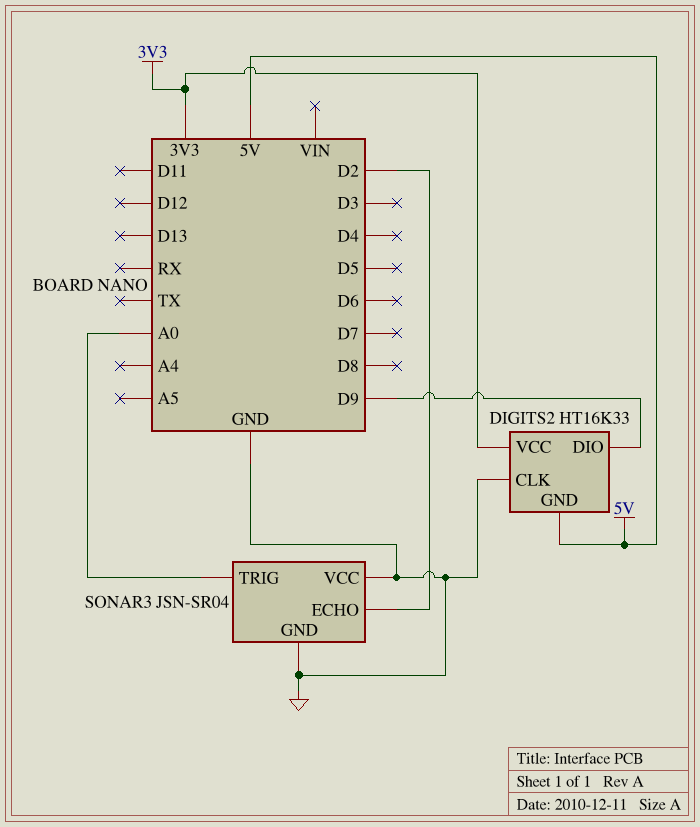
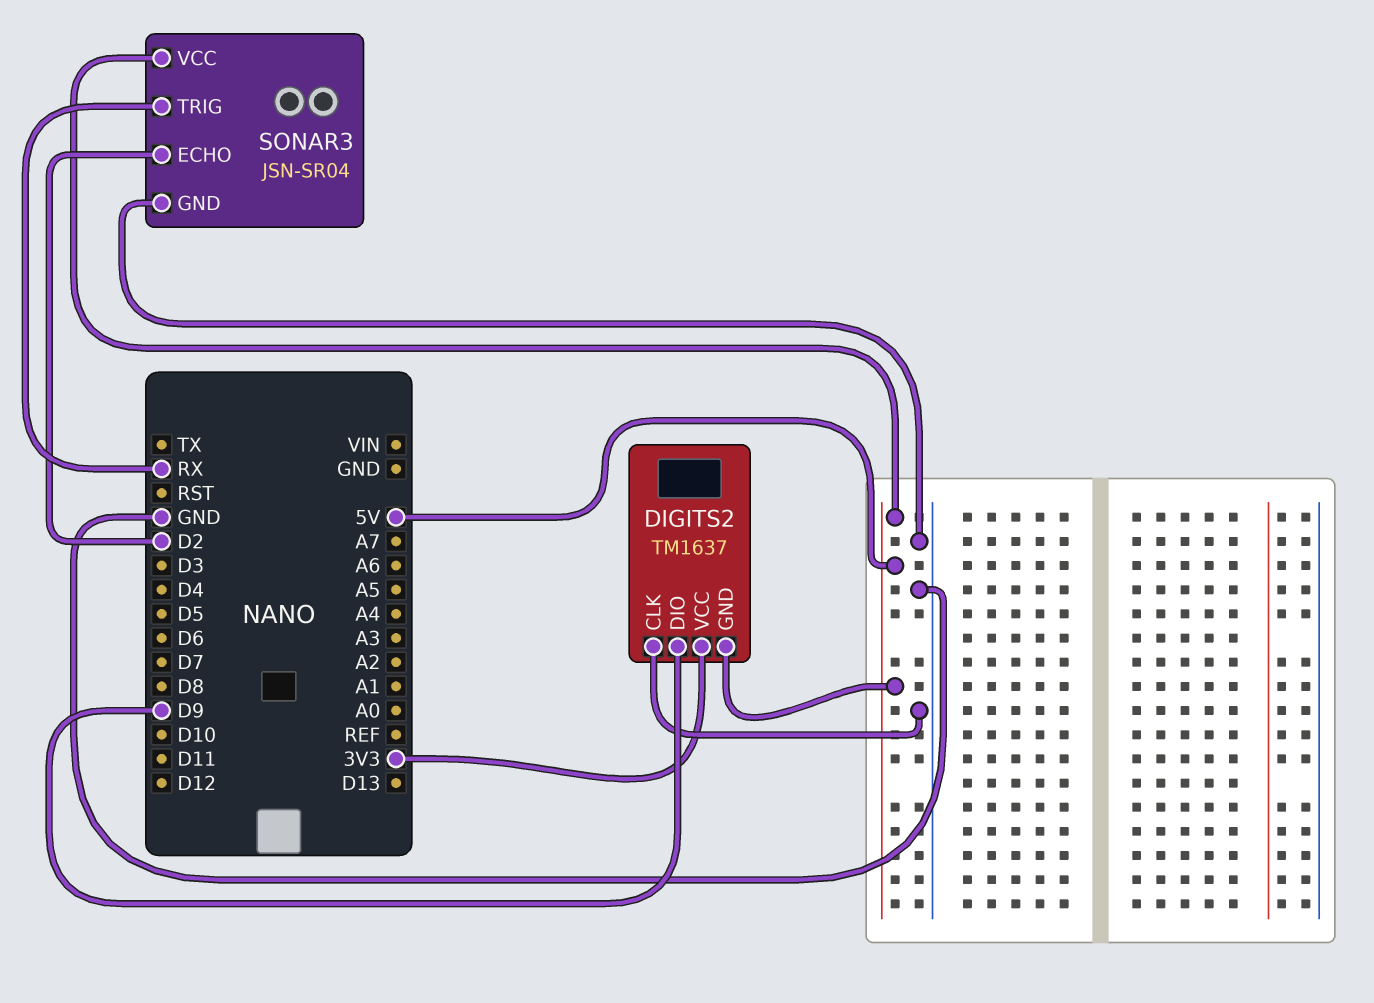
DIGITS2: HT16K33 -> TM1637
SONAR3 pin TRIG: A0 -> RX
SONAR3 pin VCC: GND -> 5V

